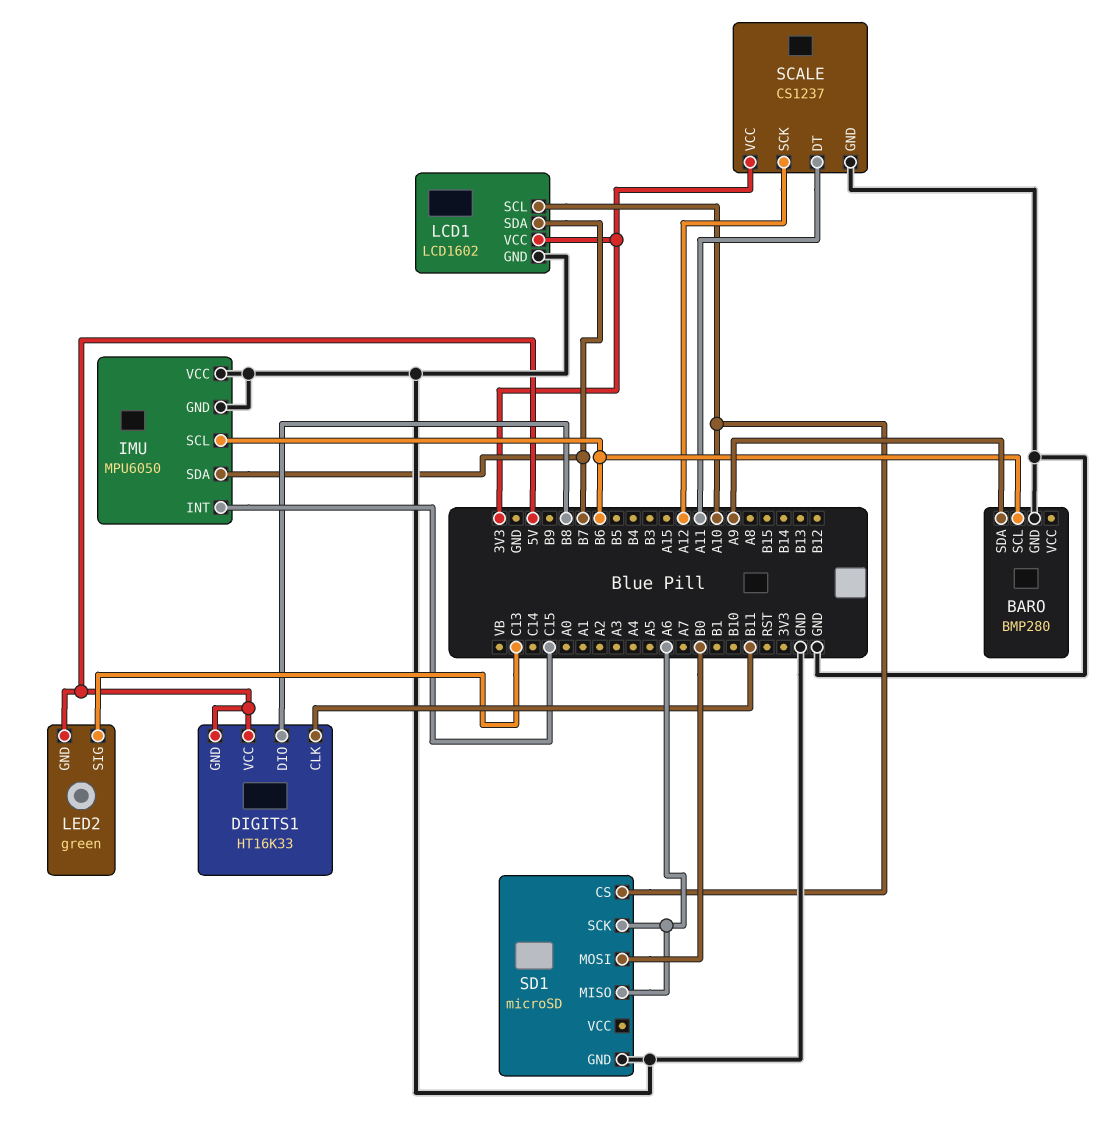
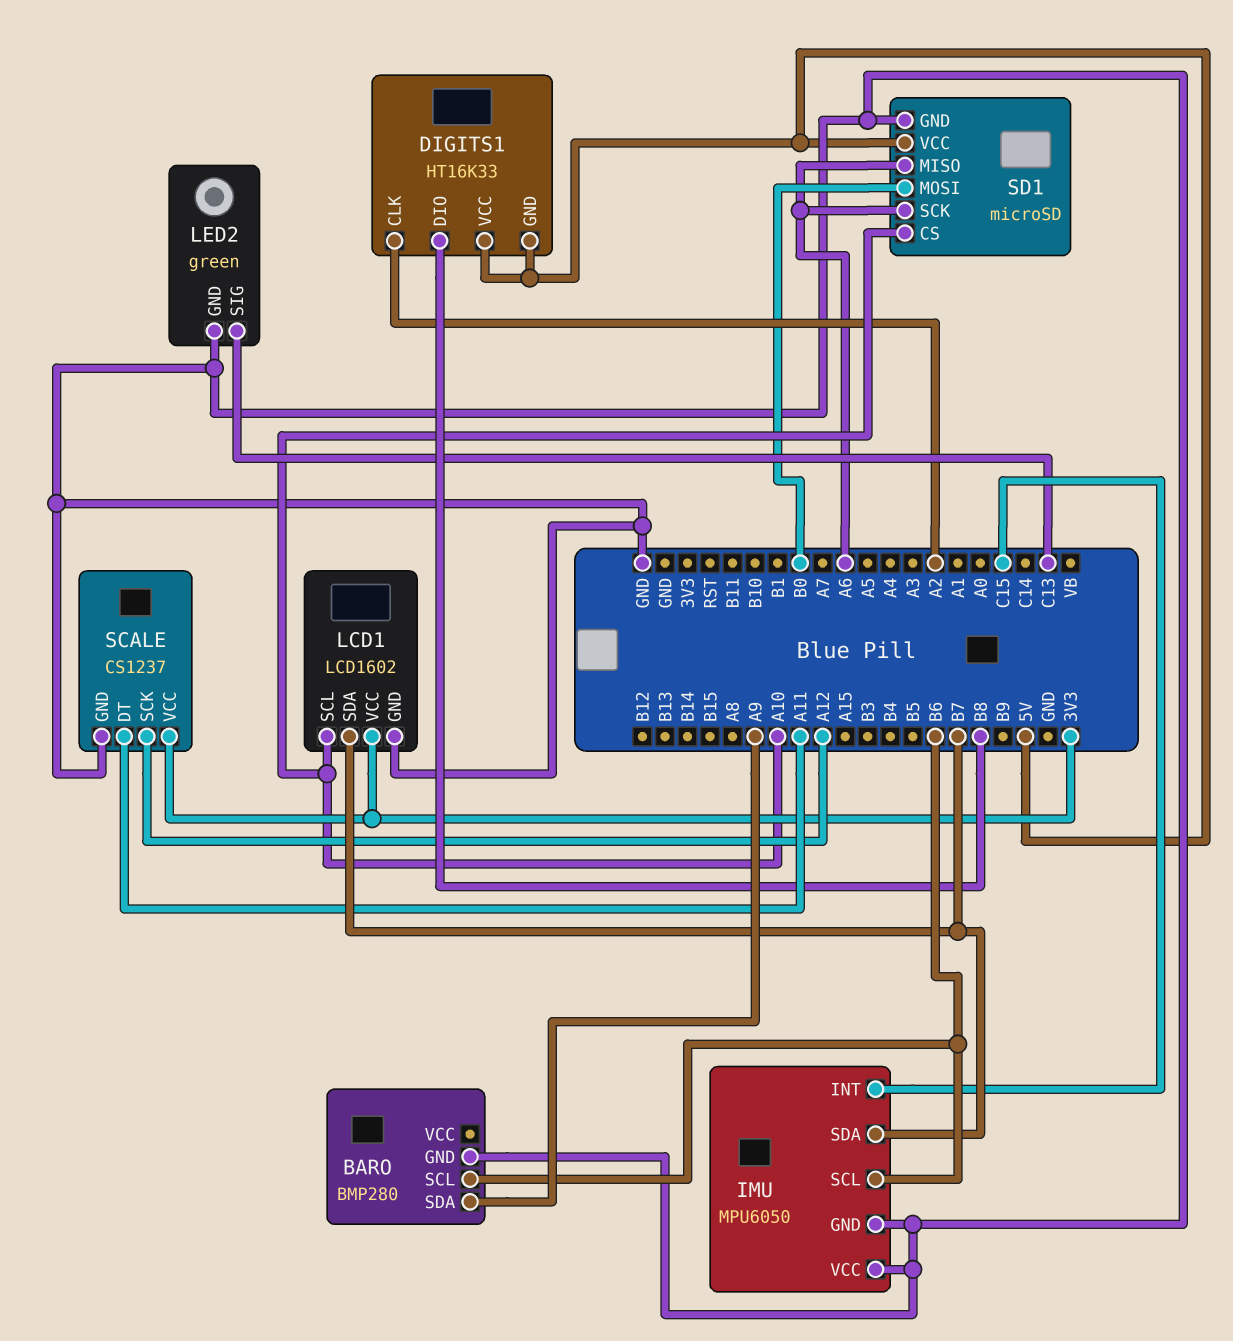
DIGITS1 pin CLK: B11 -> A2
LED2 pin GND: 5V -> GND
SD1 pin VCC: none -> 5V

